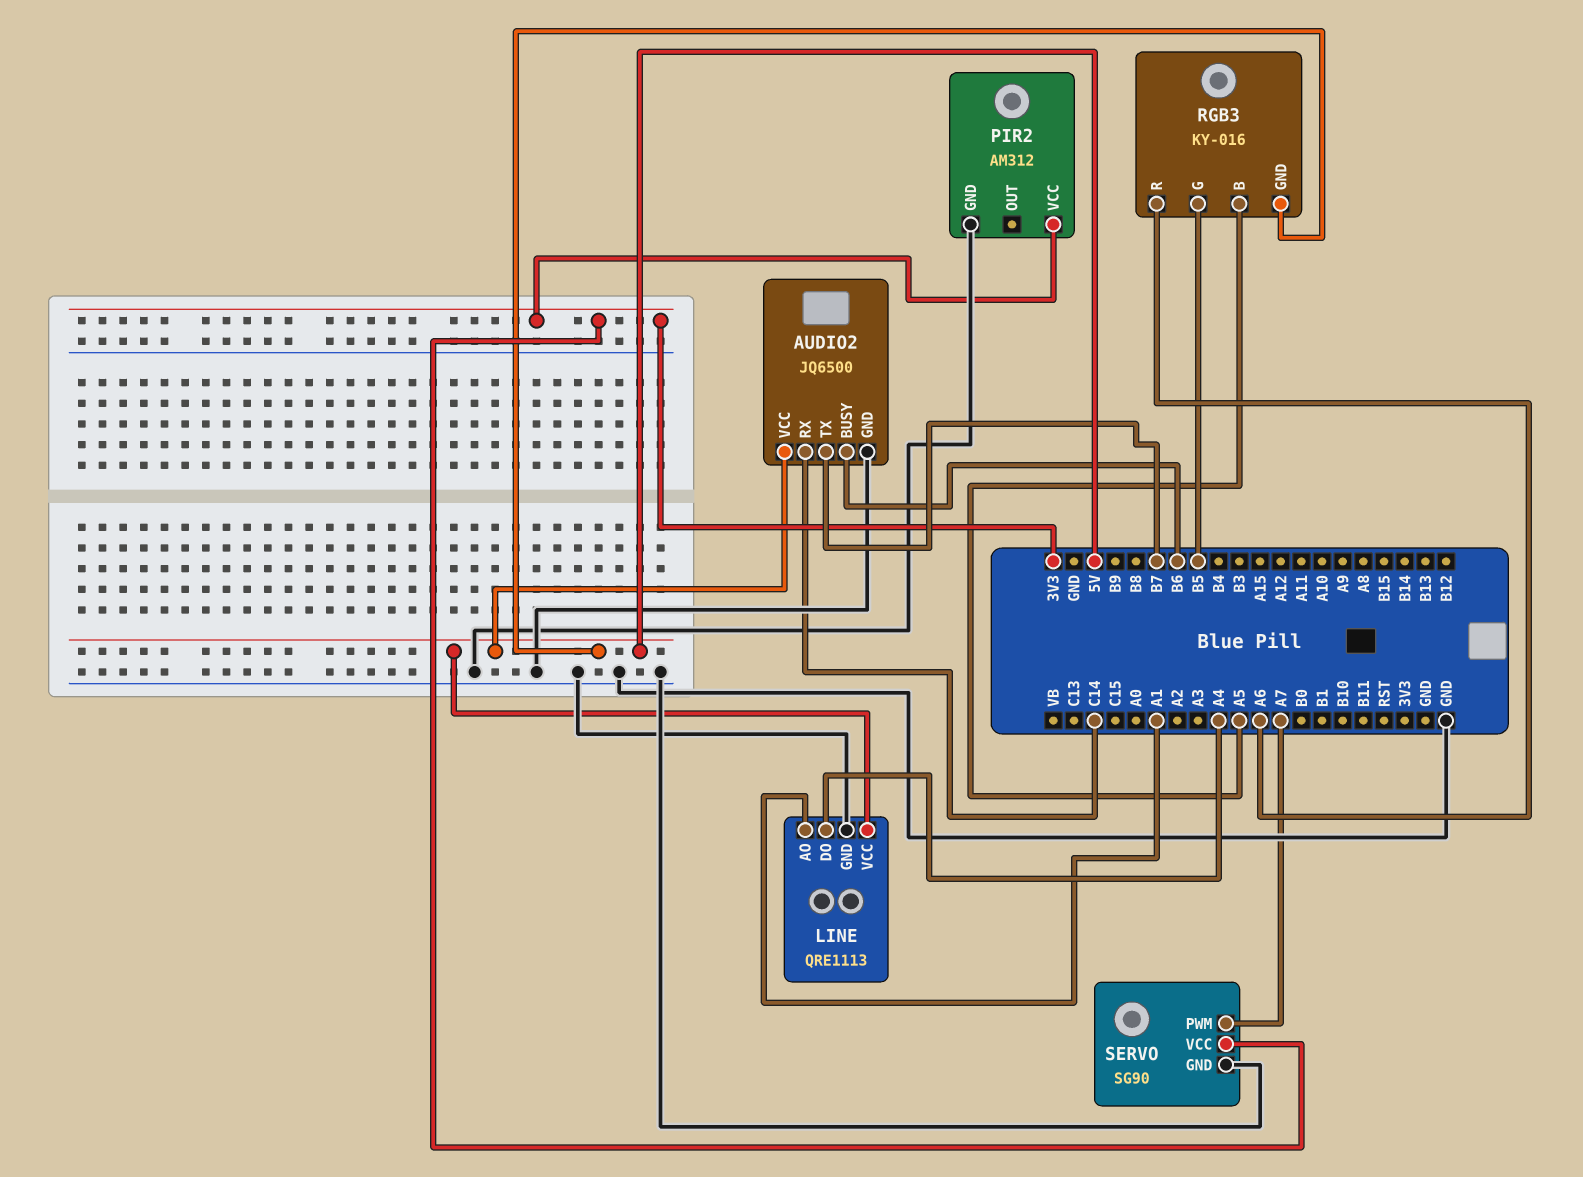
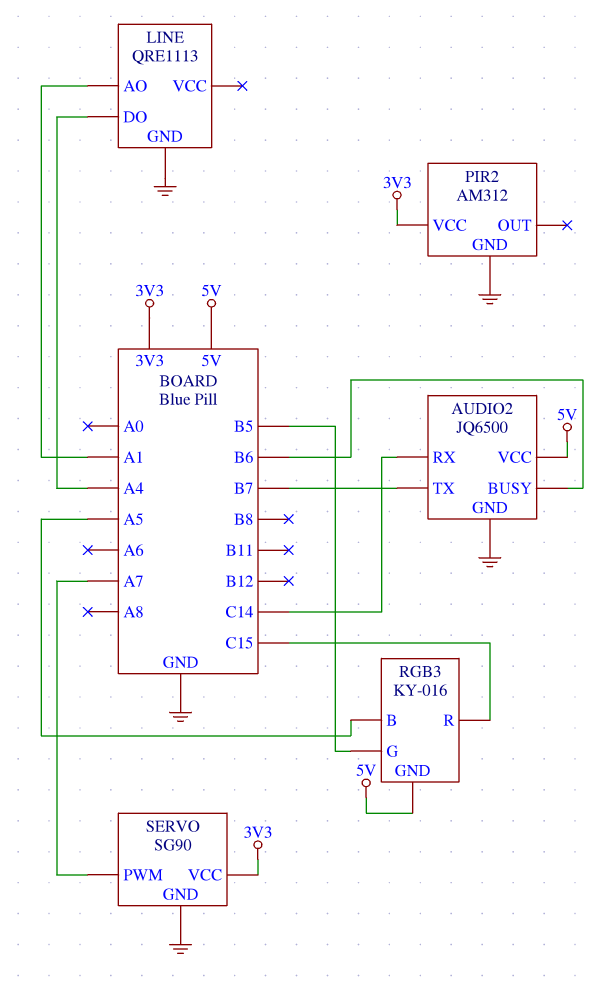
LINE pin VCC: 5V -> none
RGB3 pin R: A6 -> C15

